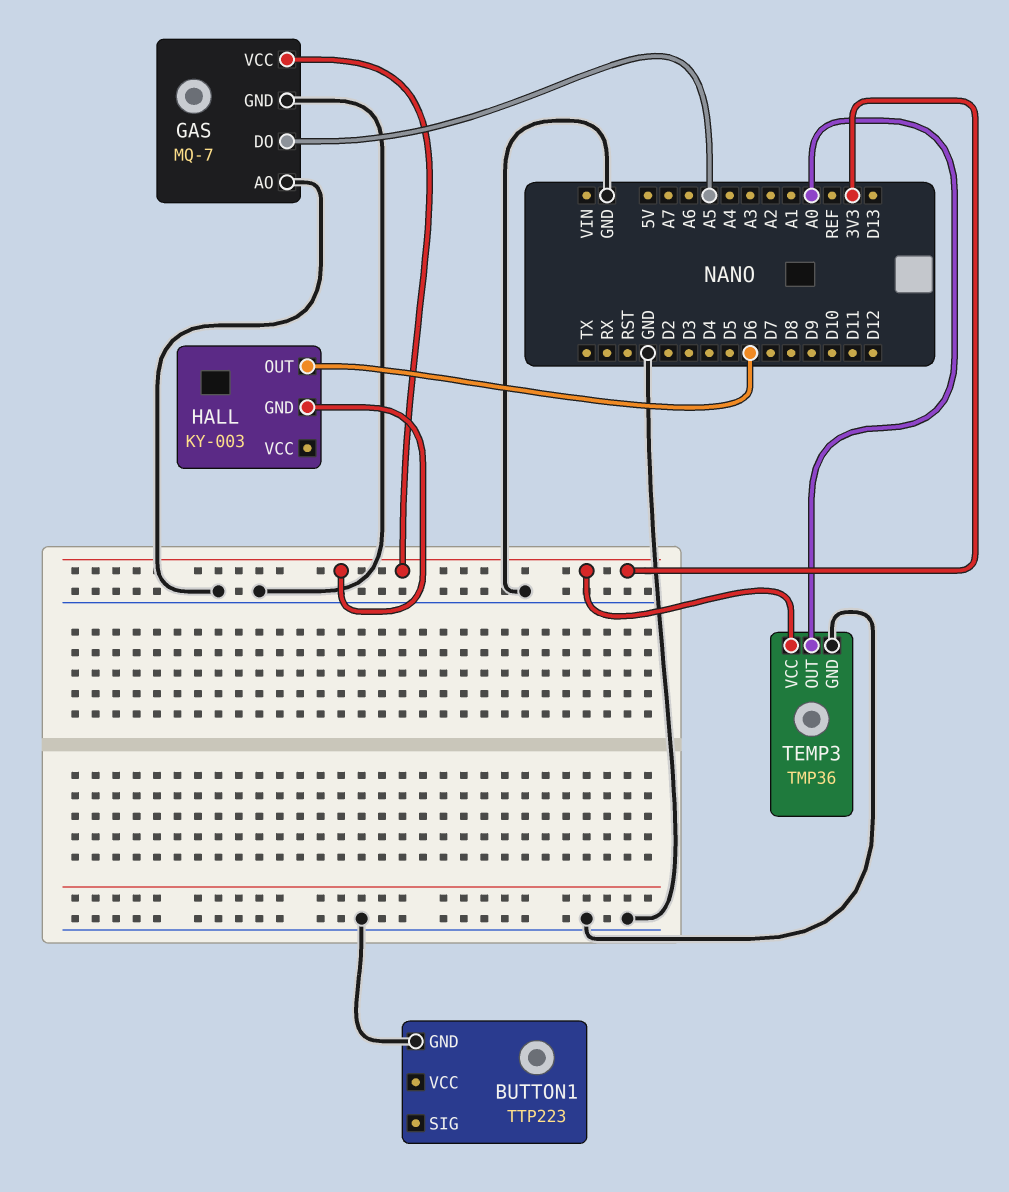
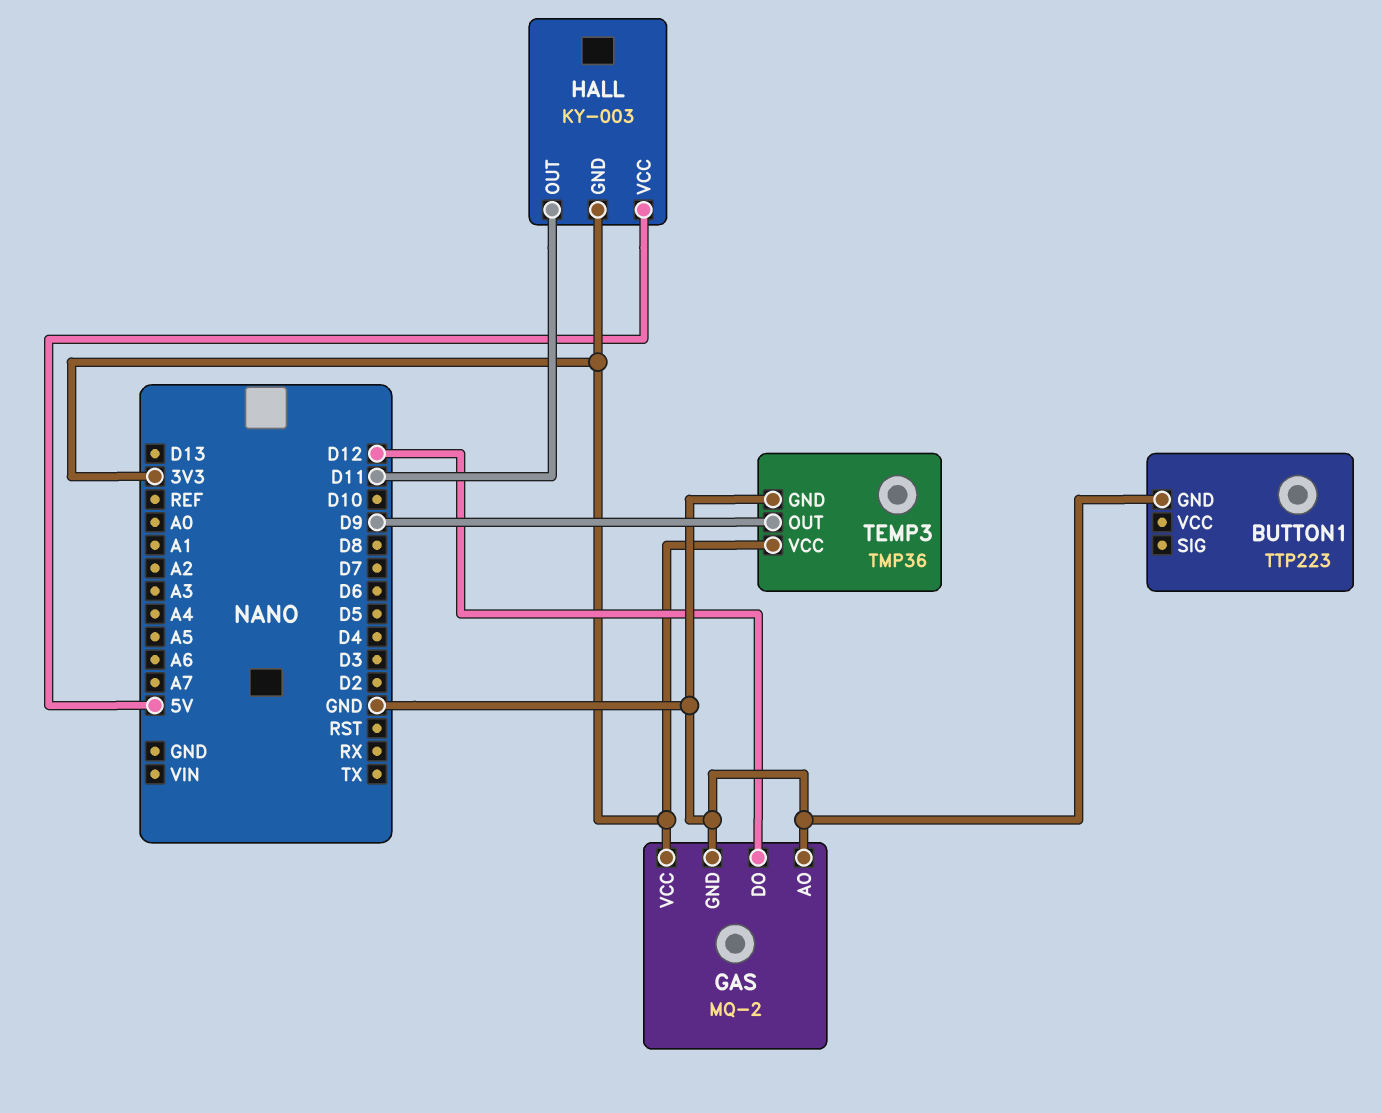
GAS: MQ-7 -> MQ-2
GAS pin DO: A5 -> D12
HALL pin OUT: D6 -> D11
HALL pin VCC: none -> 5V
TEMP3 pin OUT: A0 -> D9

